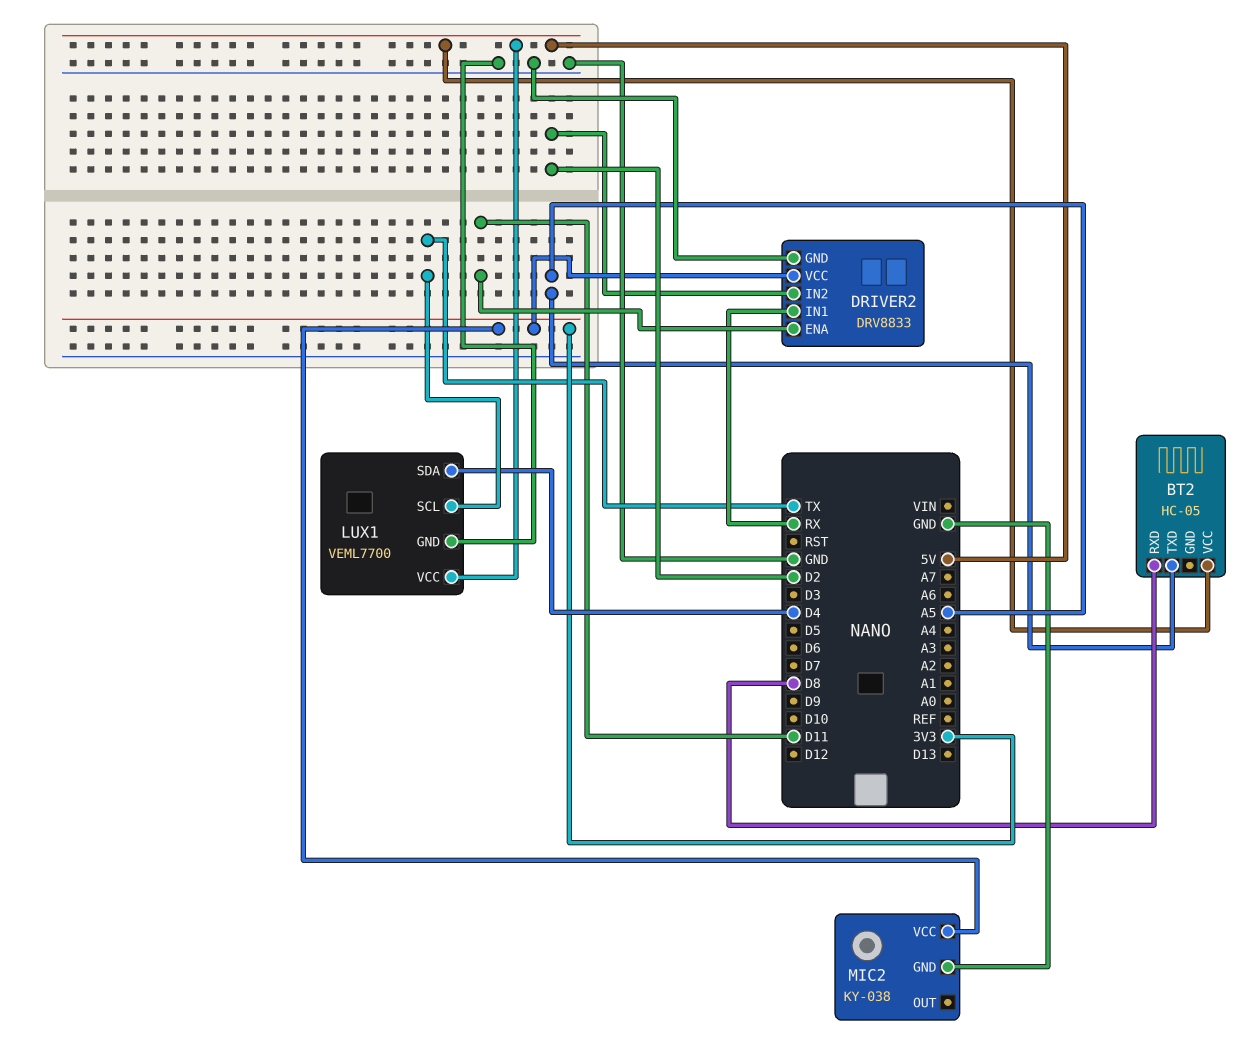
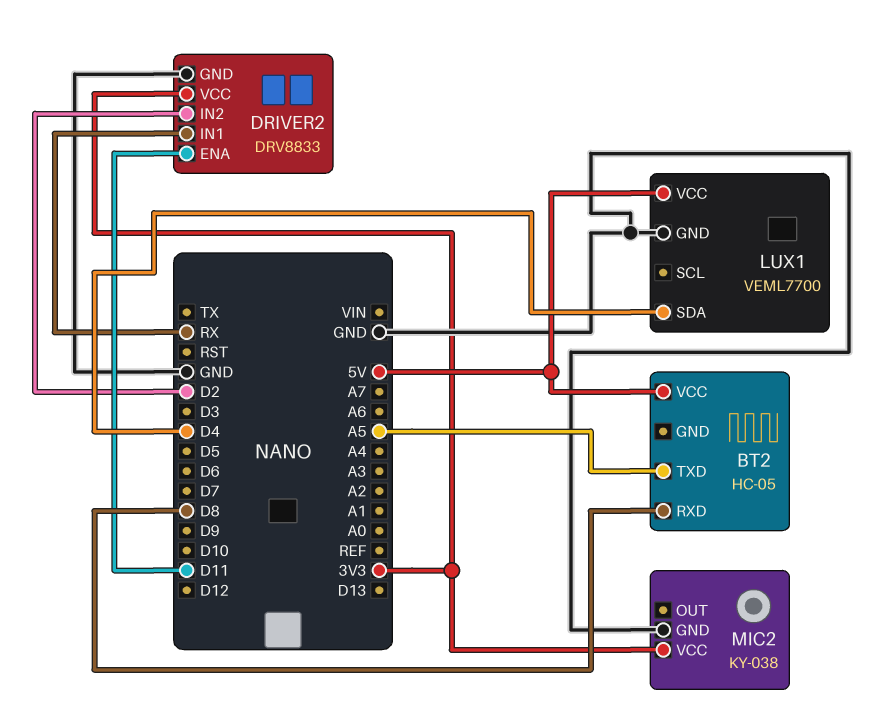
LUX1 pin SCL: TX -> none

